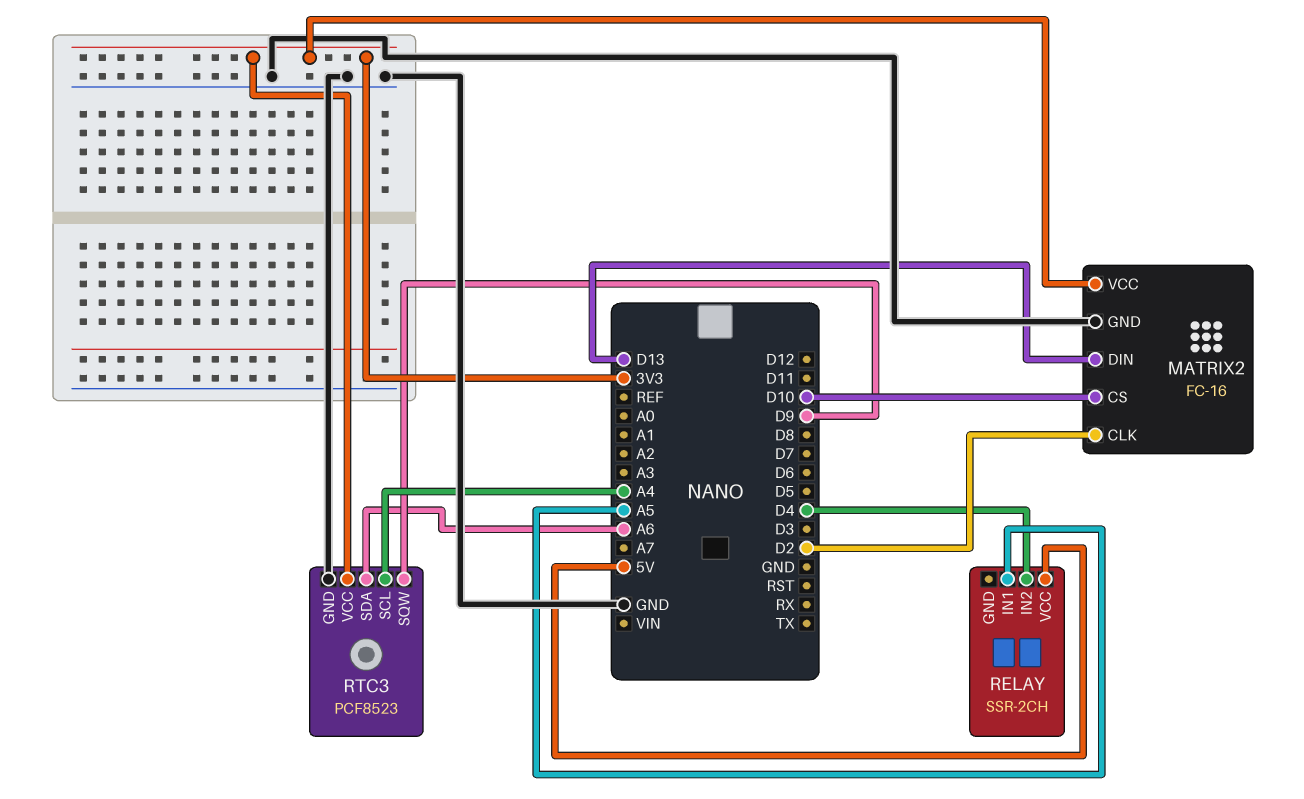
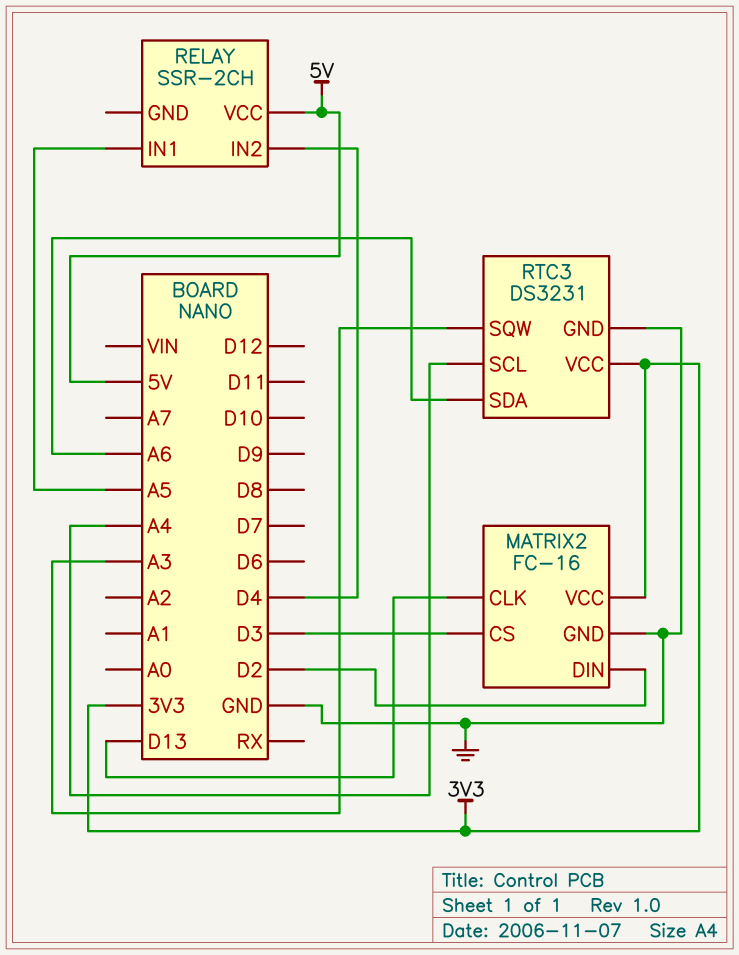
MATRIX2 pin CLK: D2 -> D13
MATRIX2 pin CS: D10 -> D3
MATRIX2 pin DIN: D13 -> D2
RTC3: PCF8523 -> DS3231
RTC3 pin SQW: D9 -> A3

